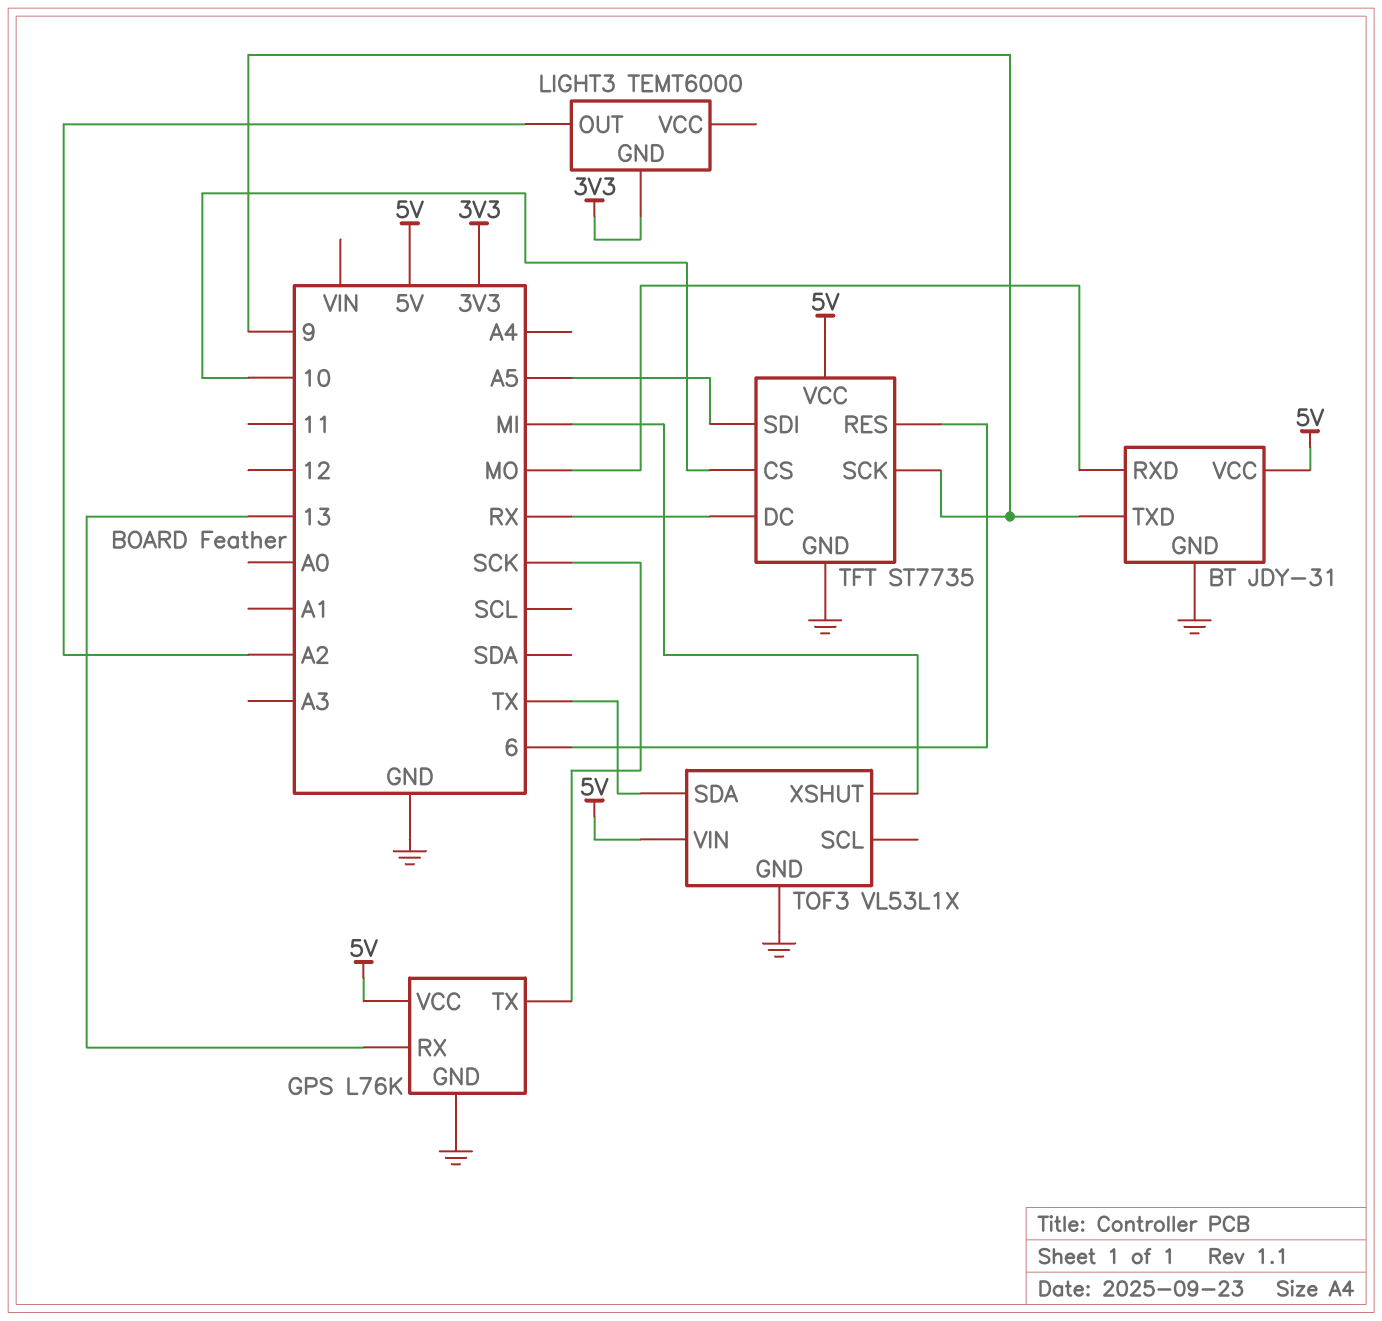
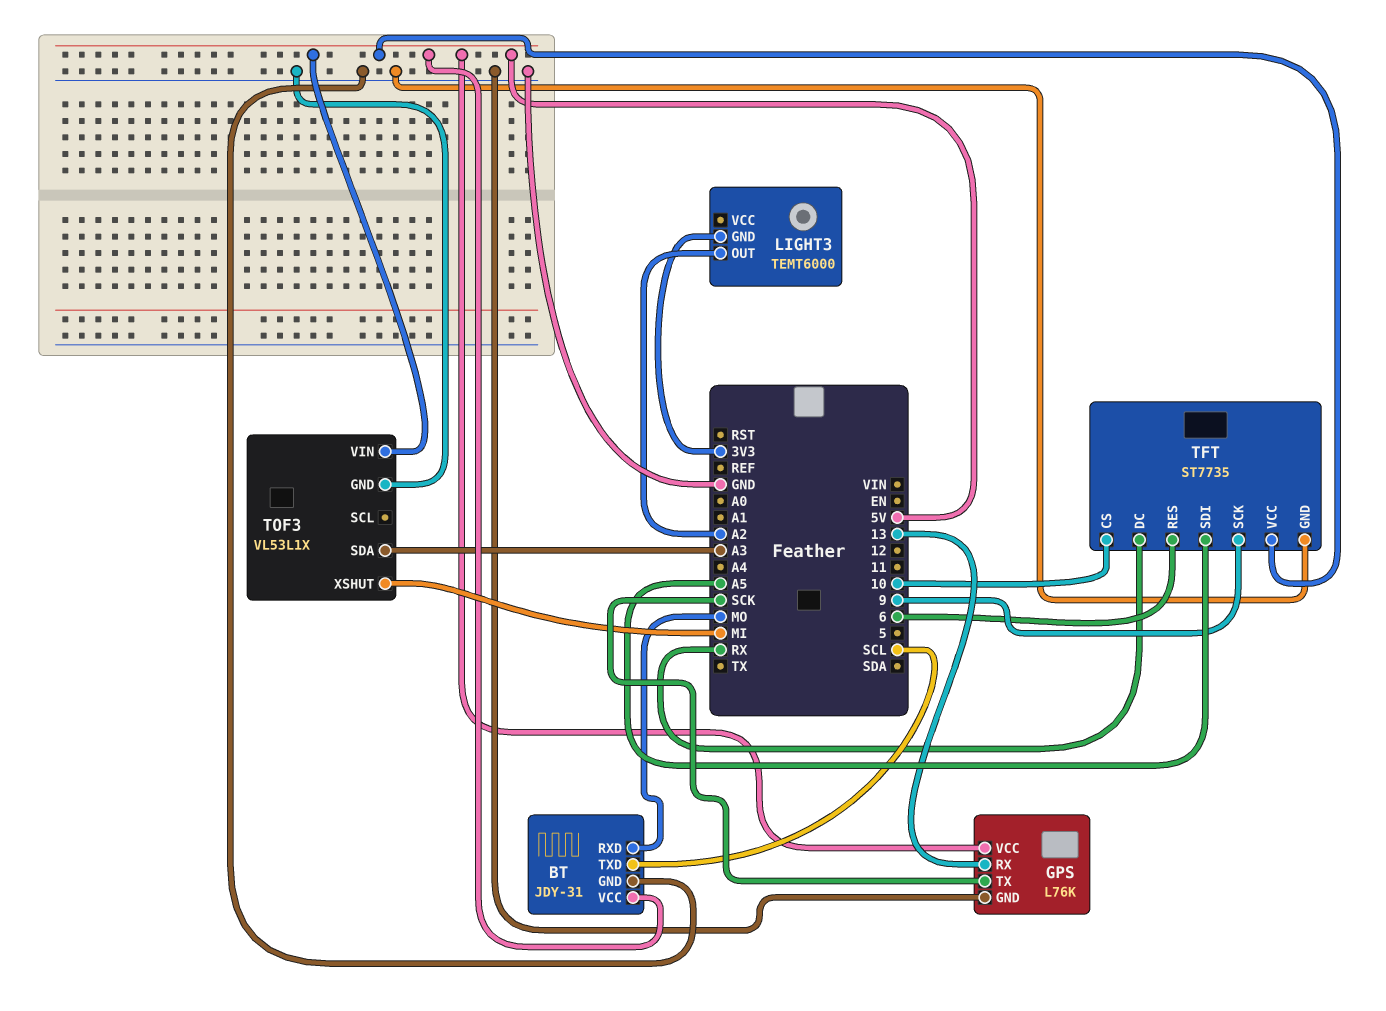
BT pin TXD: 9 -> SCL
TOF3 pin SDA: TX -> A3

